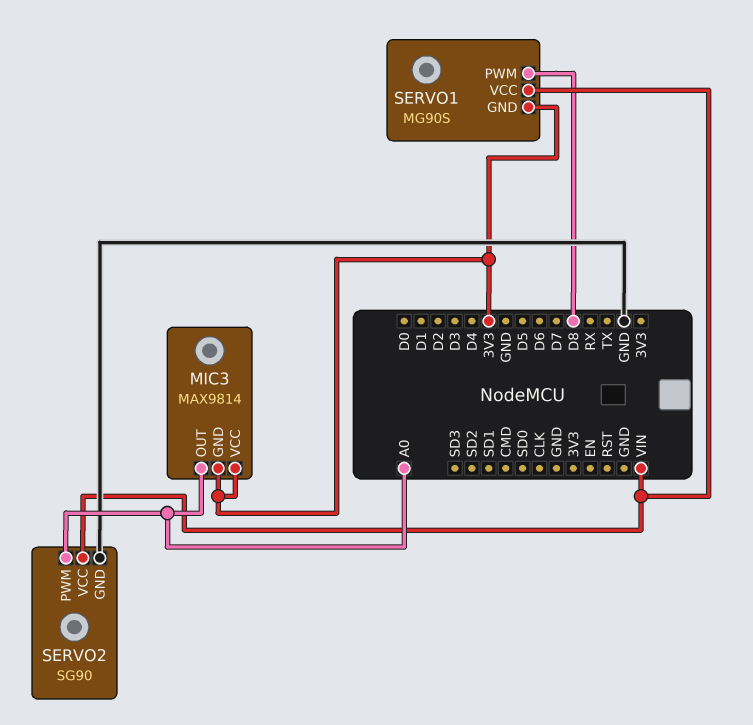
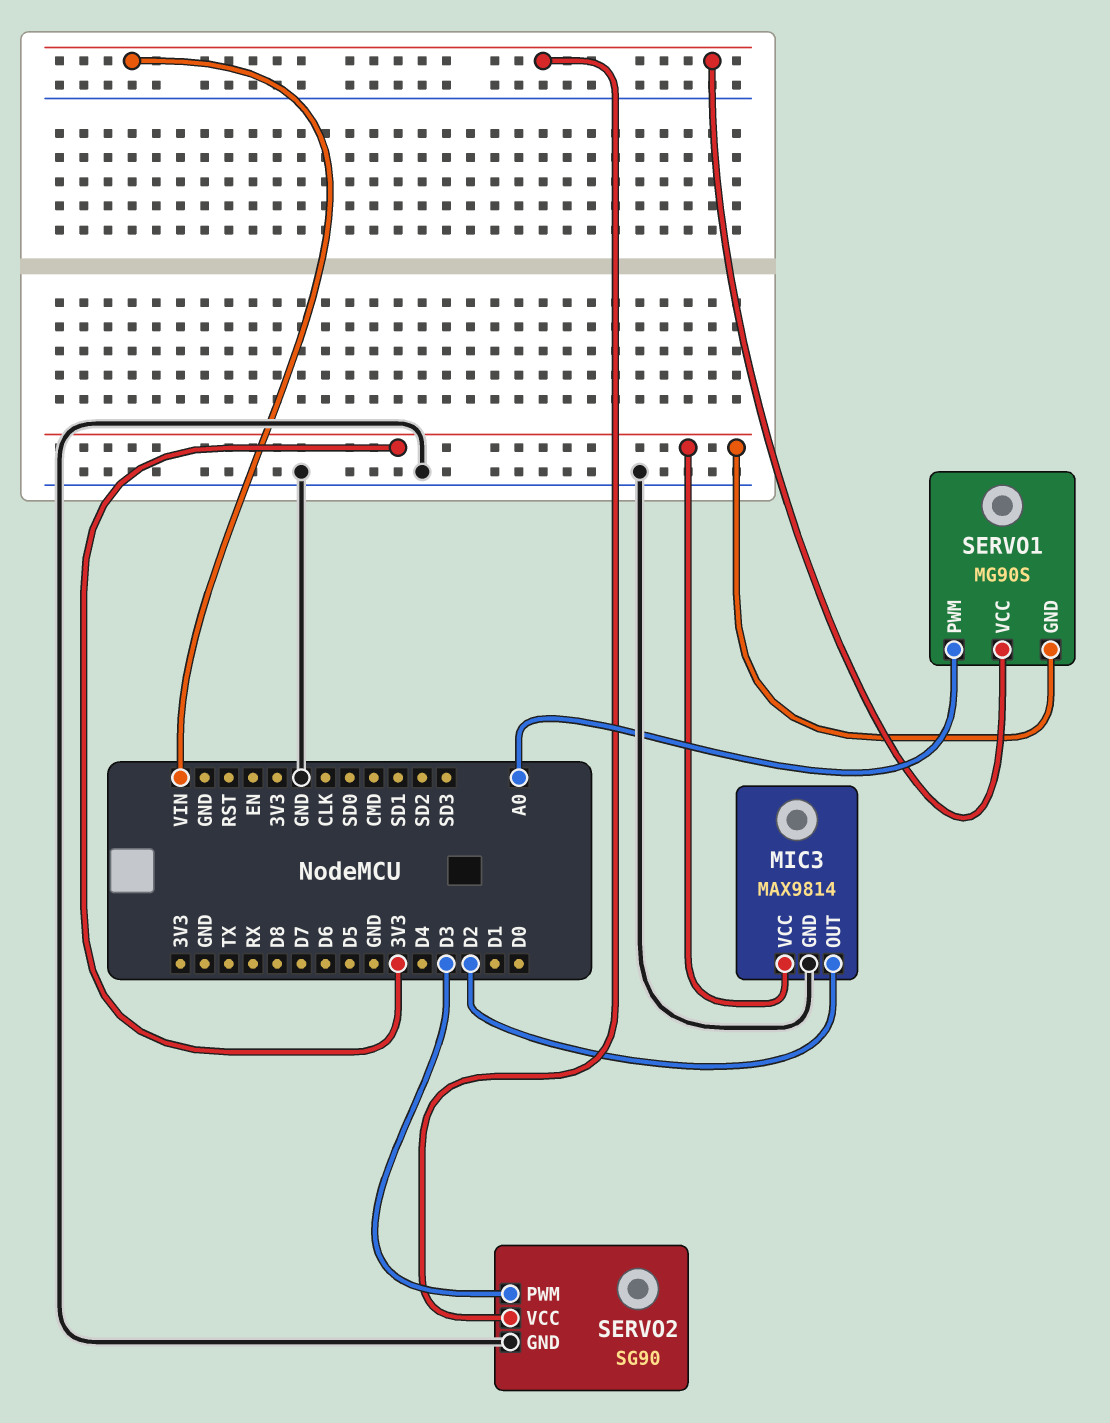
MIC3 pin GND: 3V3 -> GND
MIC3 pin OUT: A0 -> D2
SERVO1 pin PWM: D8 -> A0
SERVO2 pin PWM: A0 -> D3

